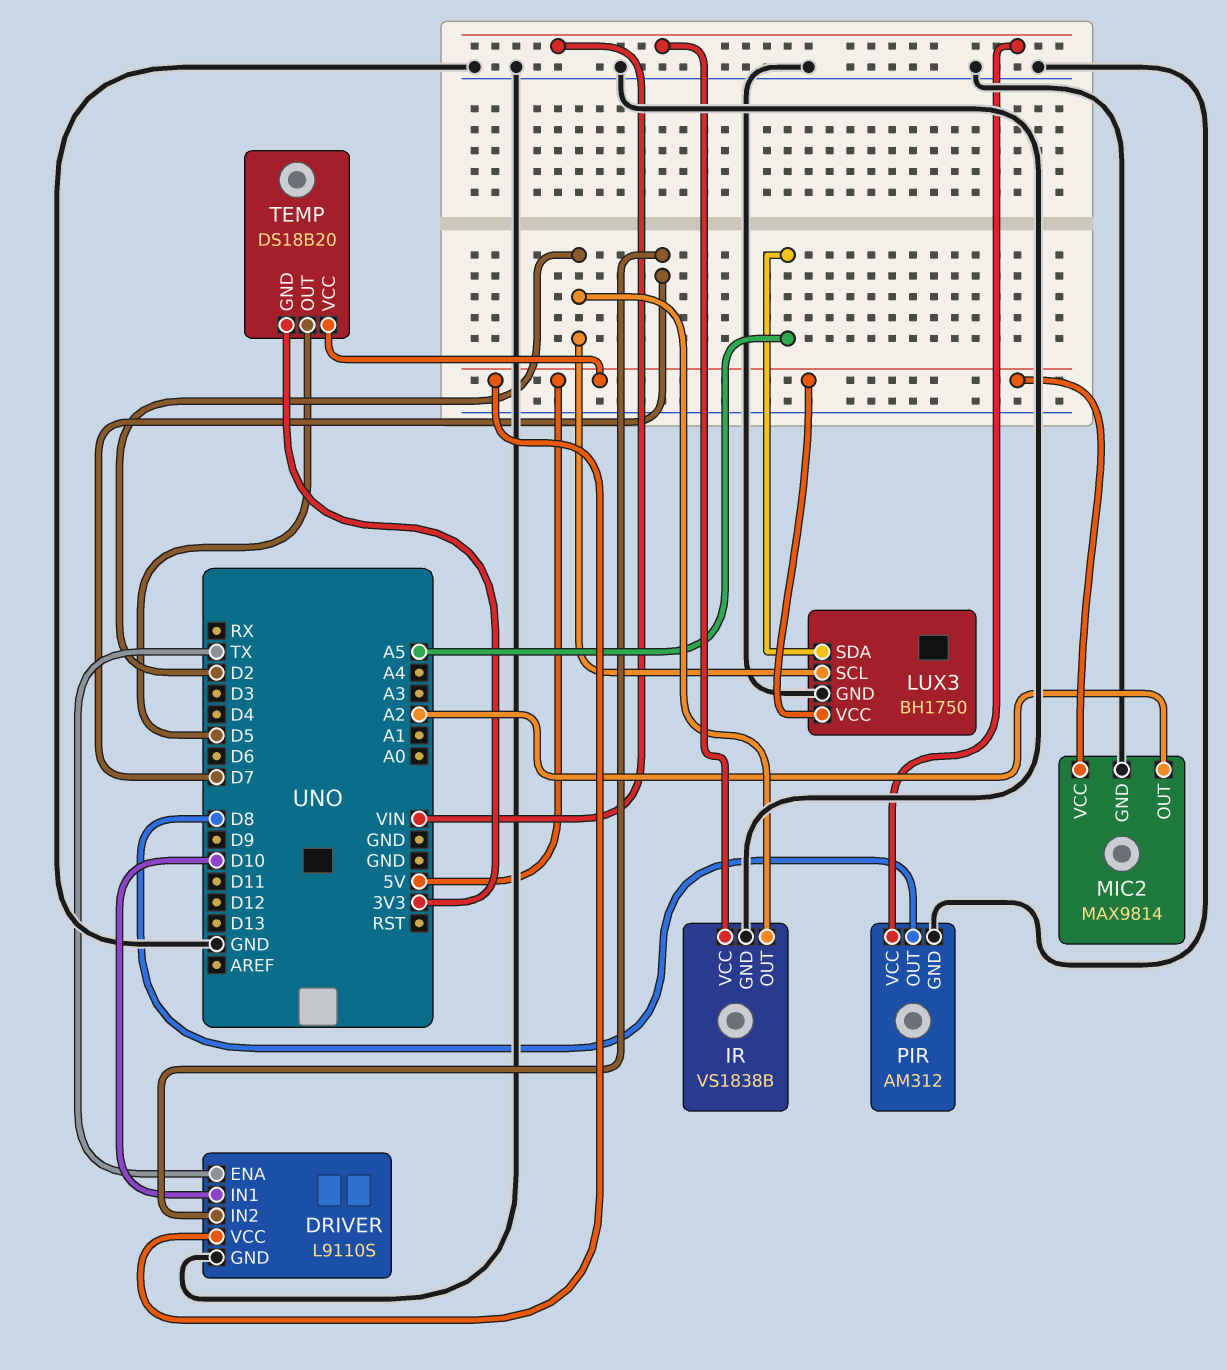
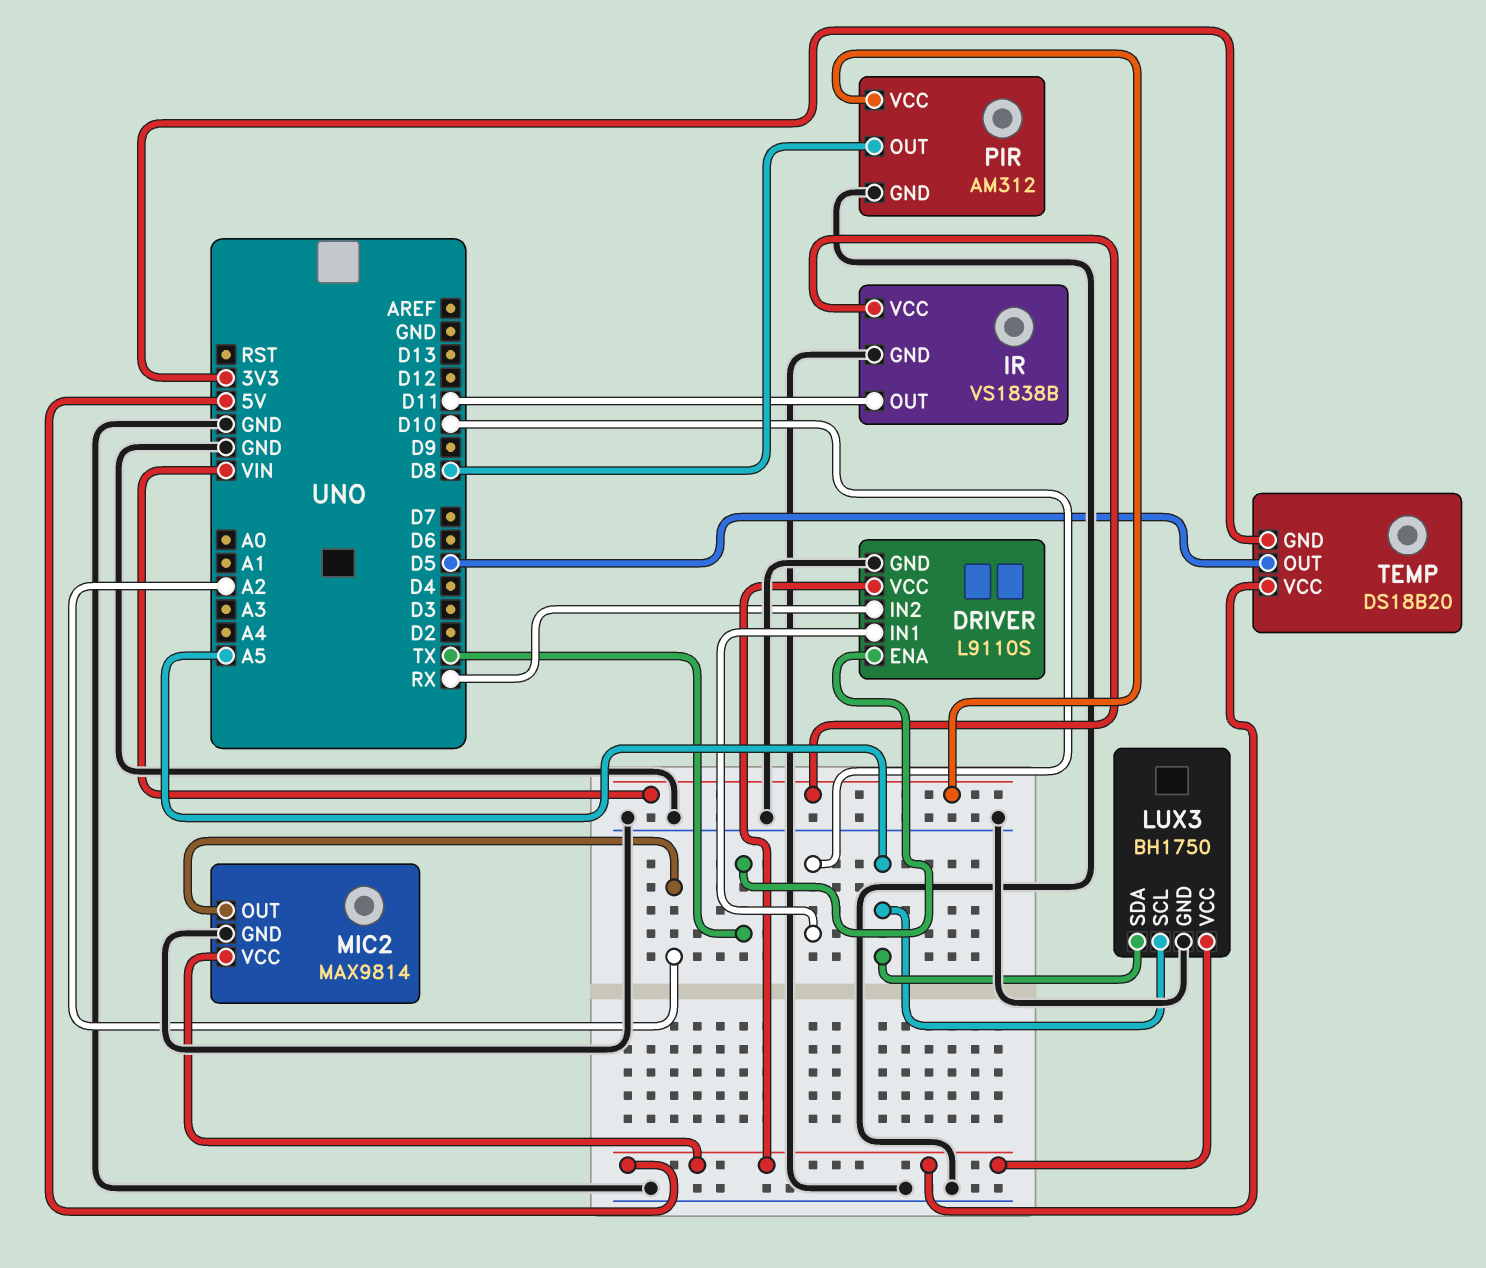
DRIVER pin IN2: D7 -> RX
IR pin OUT: D2 -> D11
LUX3 pin SCL: D2 -> A5

